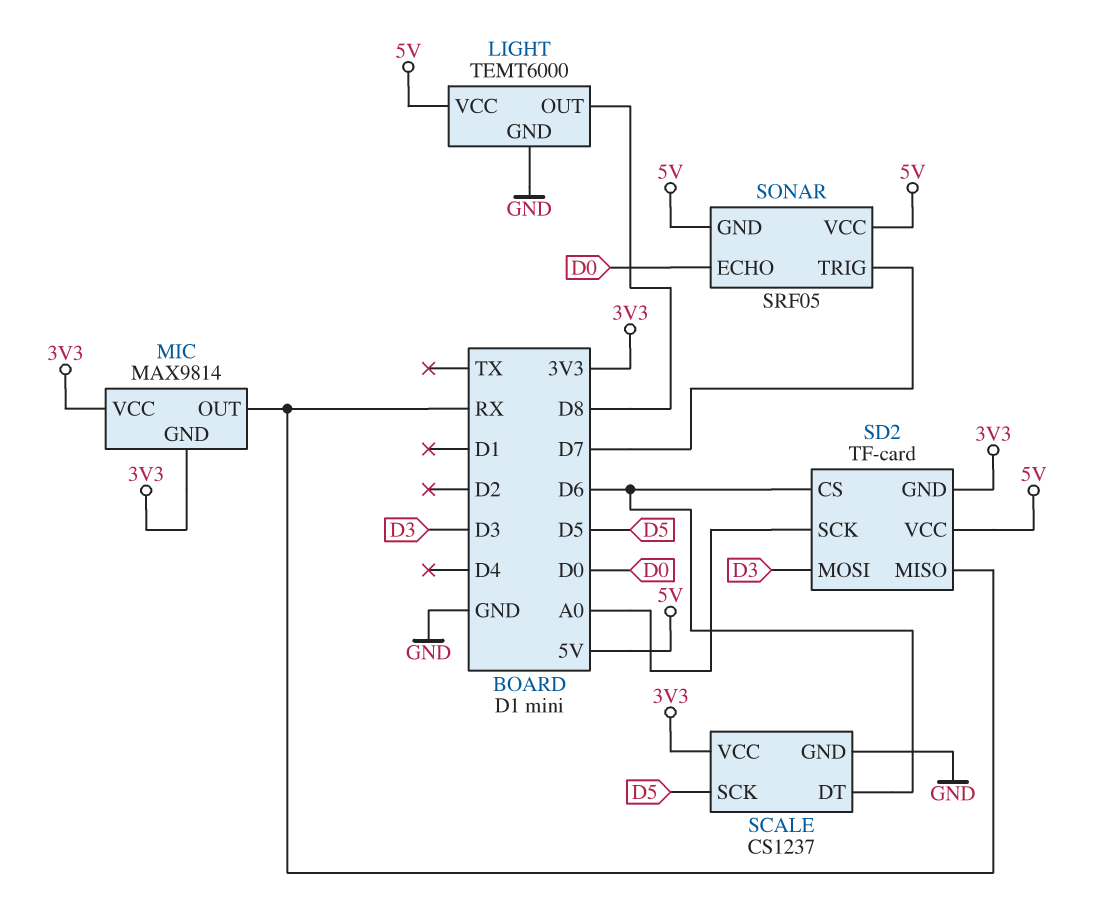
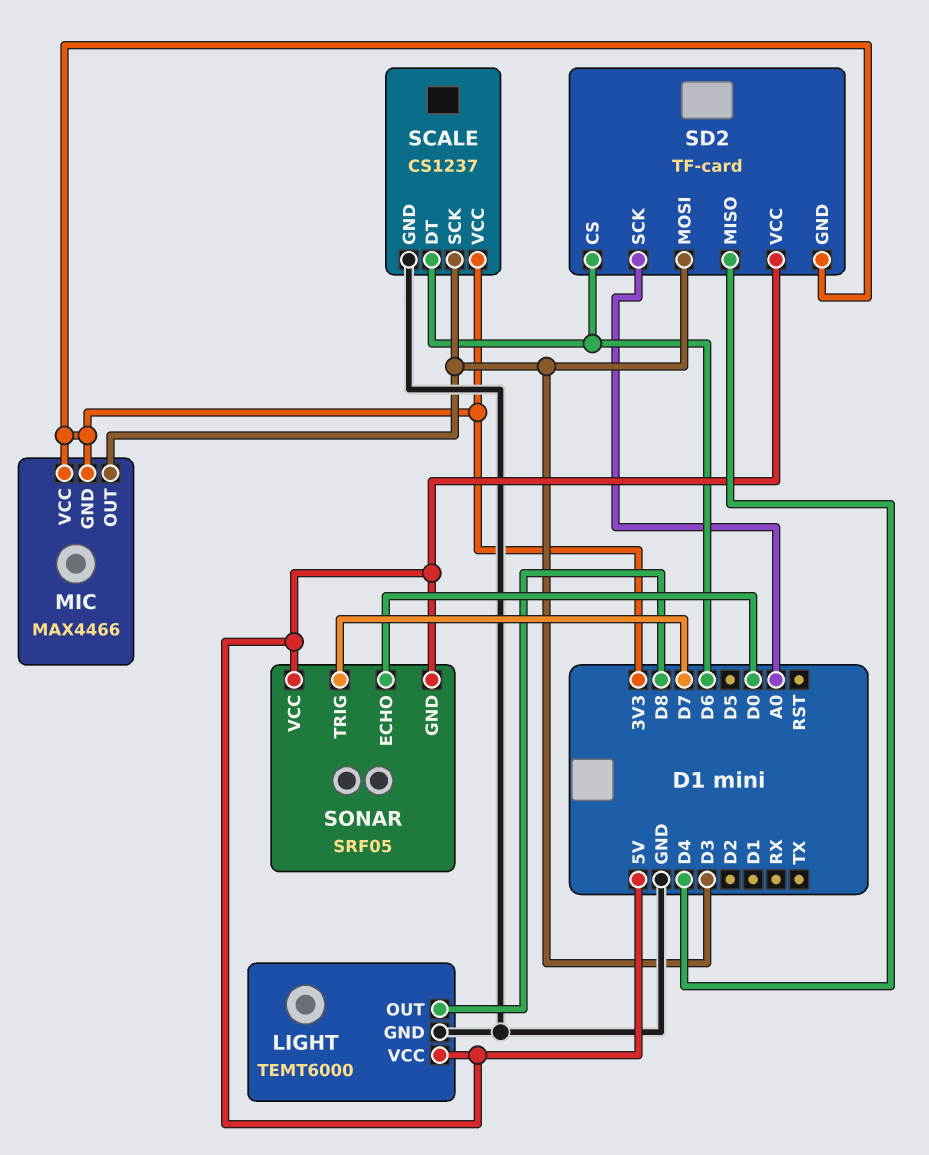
MIC: MAX9814 -> MAX4466
MIC pin OUT: RX -> D3
SCALE pin SCK: D5 -> D3
SD2 pin MISO: RX -> D4

